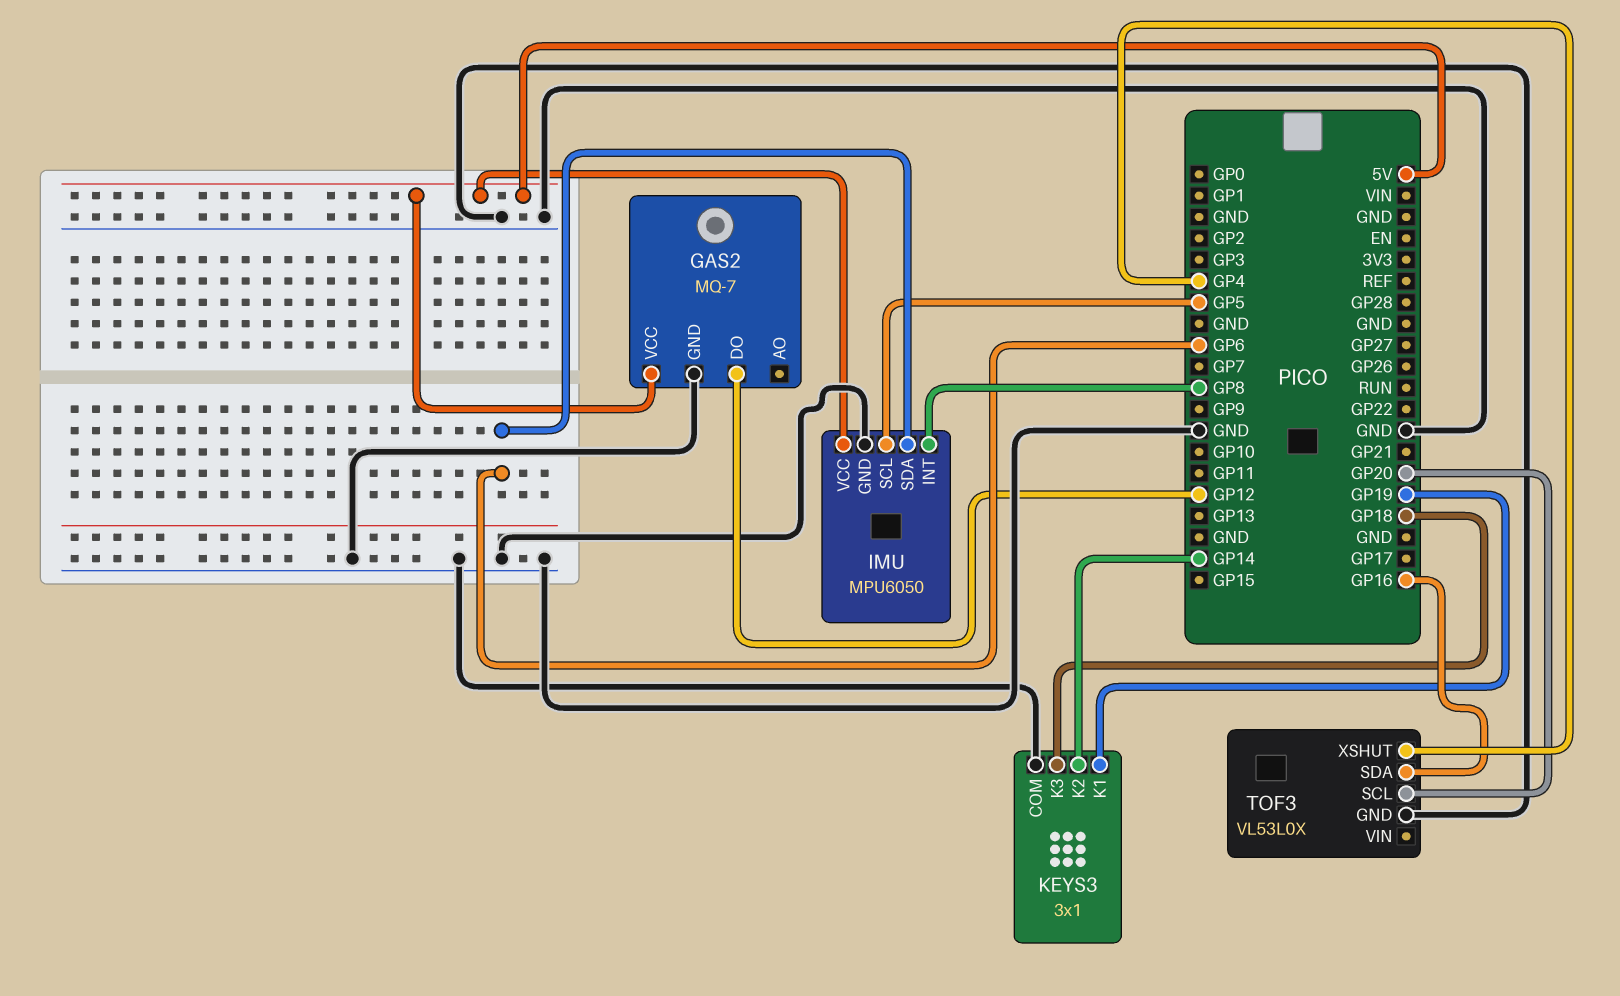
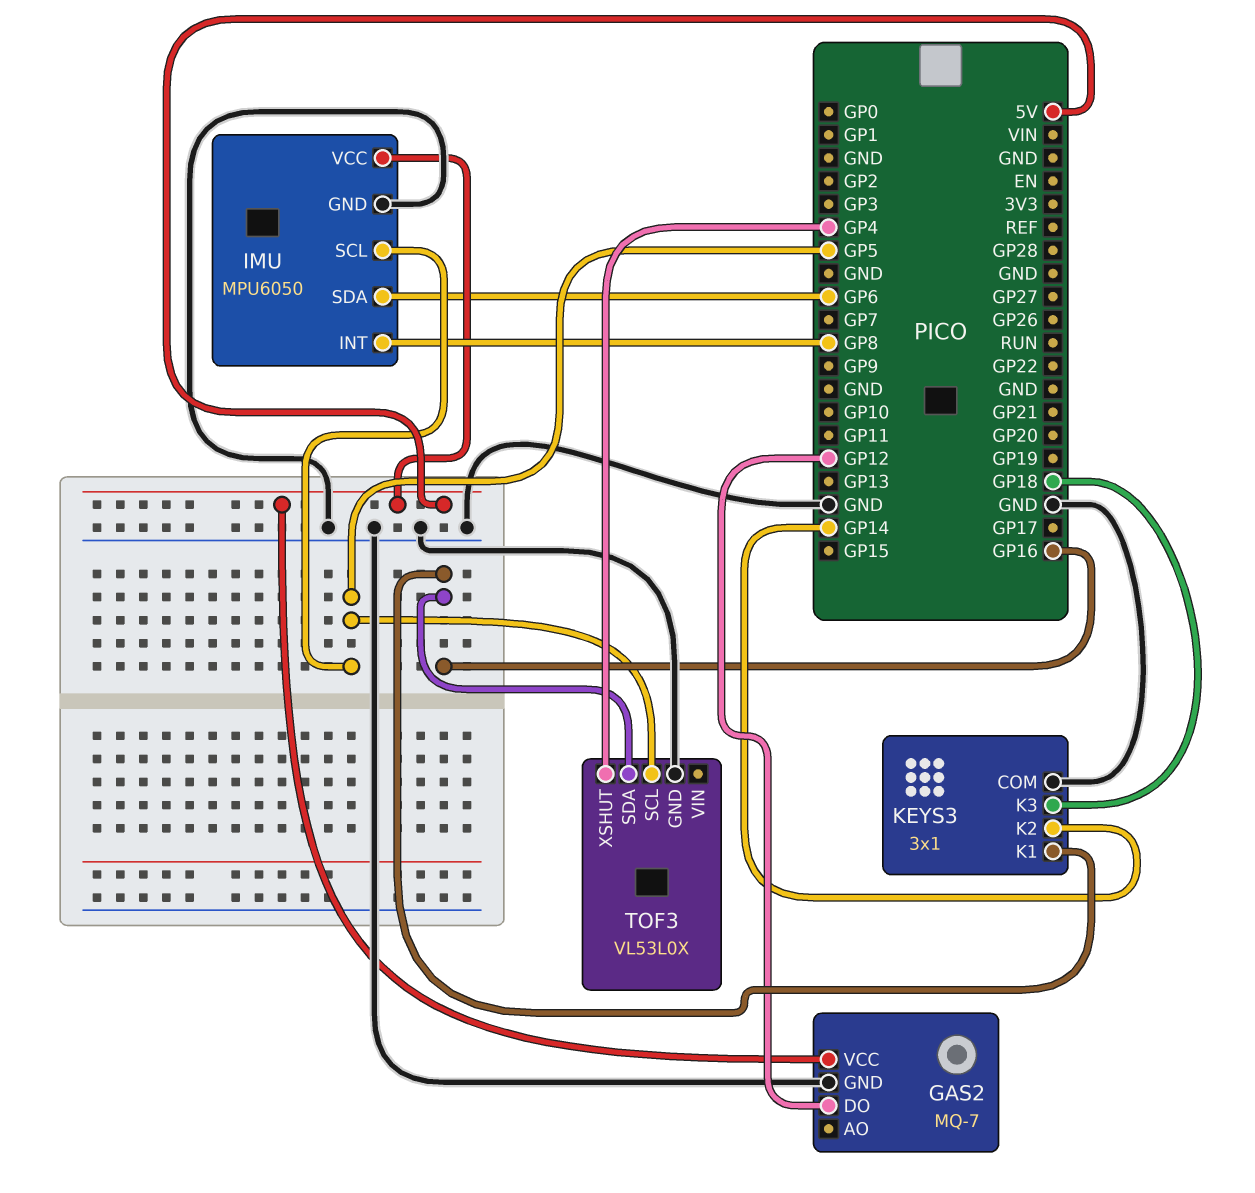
KEYS3 pin K1: GP19 -> GP16
TOF3 pin SCL: GP20 -> GP5

